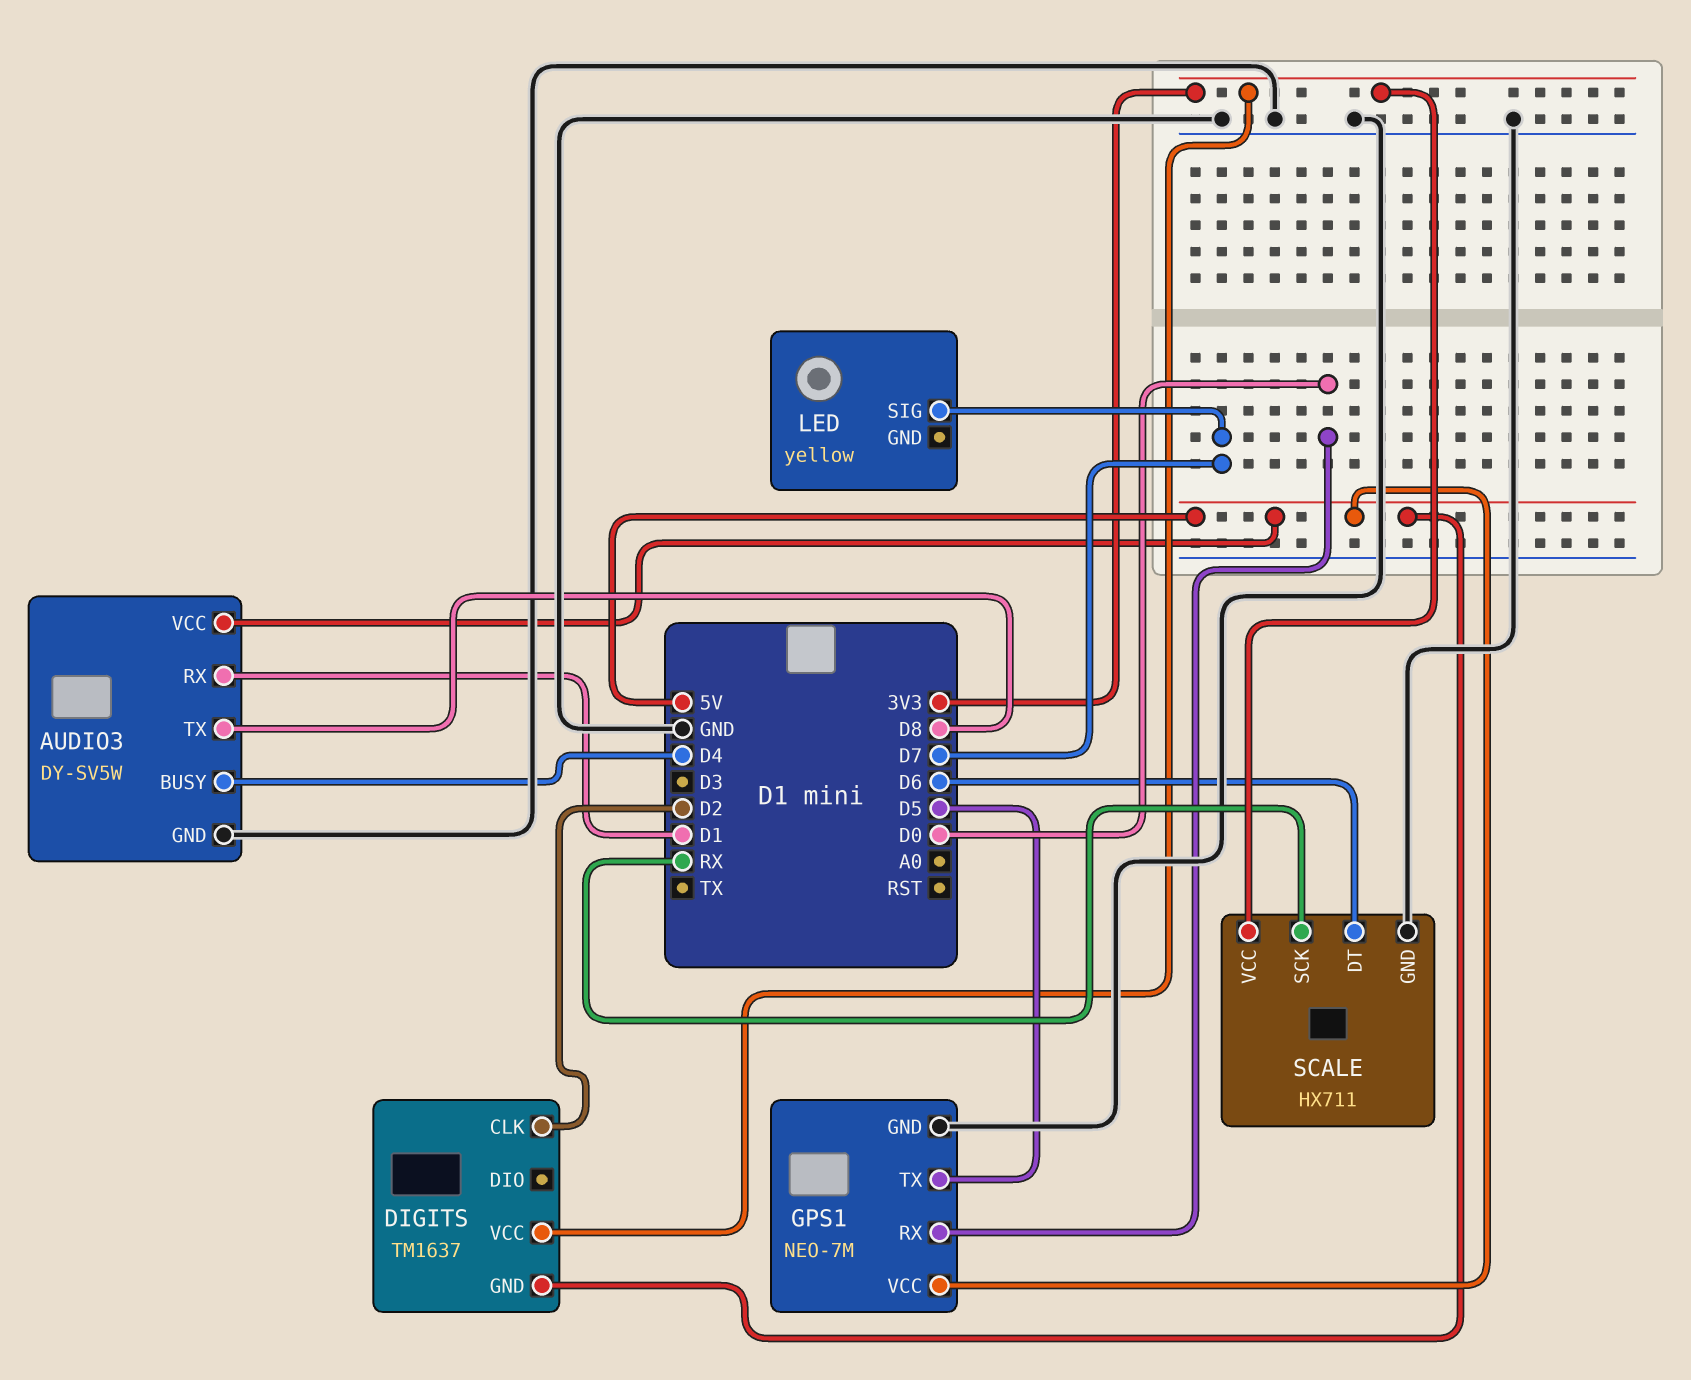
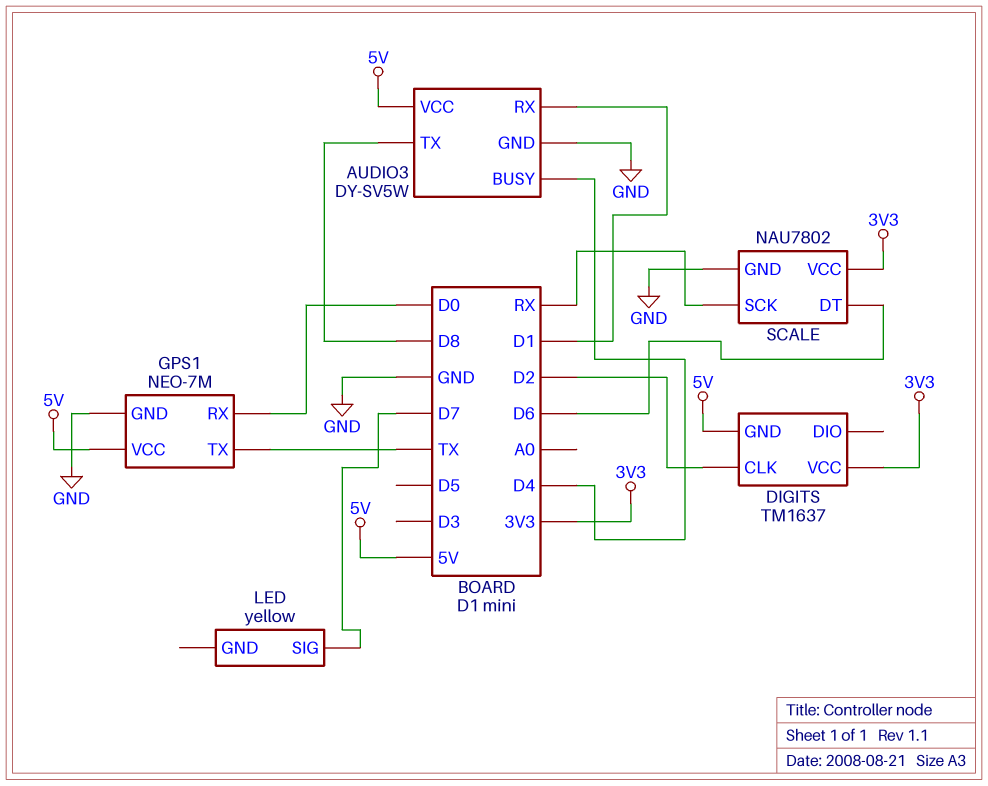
GPS1 pin TX: D5 -> TX
SCALE: HX711 -> NAU7802

